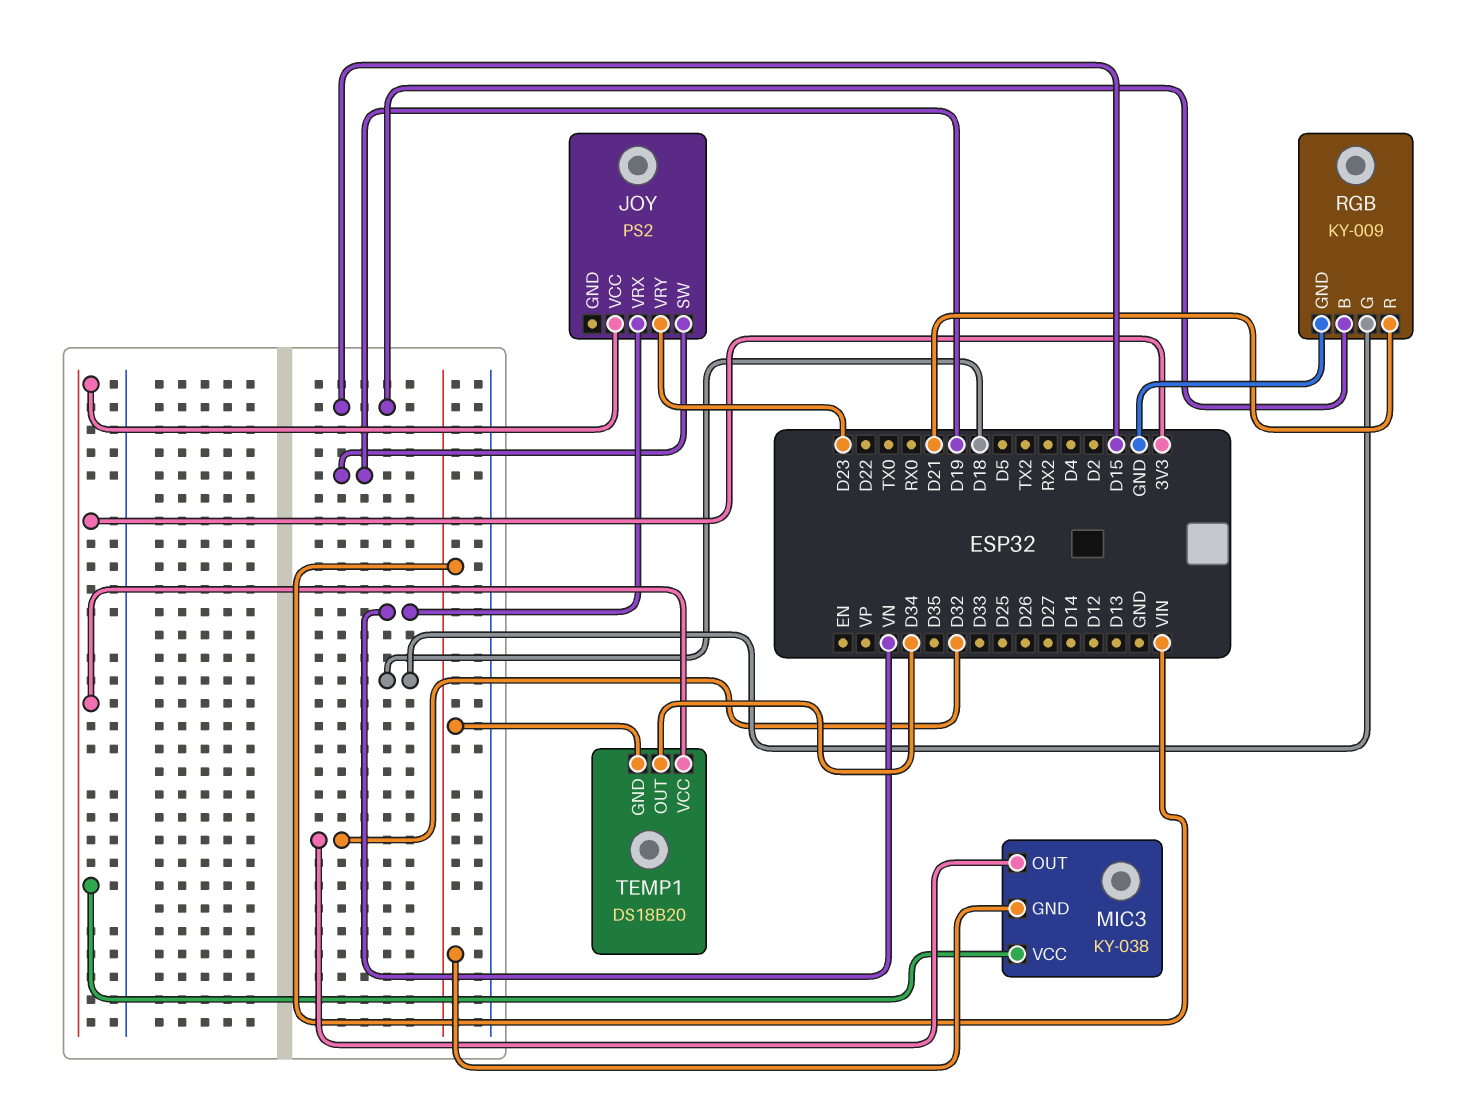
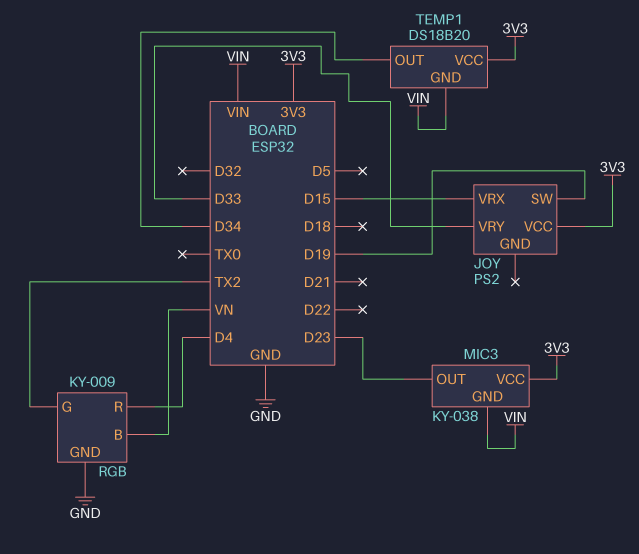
JOY pin VRX: VN -> D15
JOY pin VRY: D23 -> D33
MIC3 pin OUT: D32 -> D23
RGB pin B: D15 -> VN
RGB pin G: D18 -> TX2
RGB pin R: D21 -> D4

